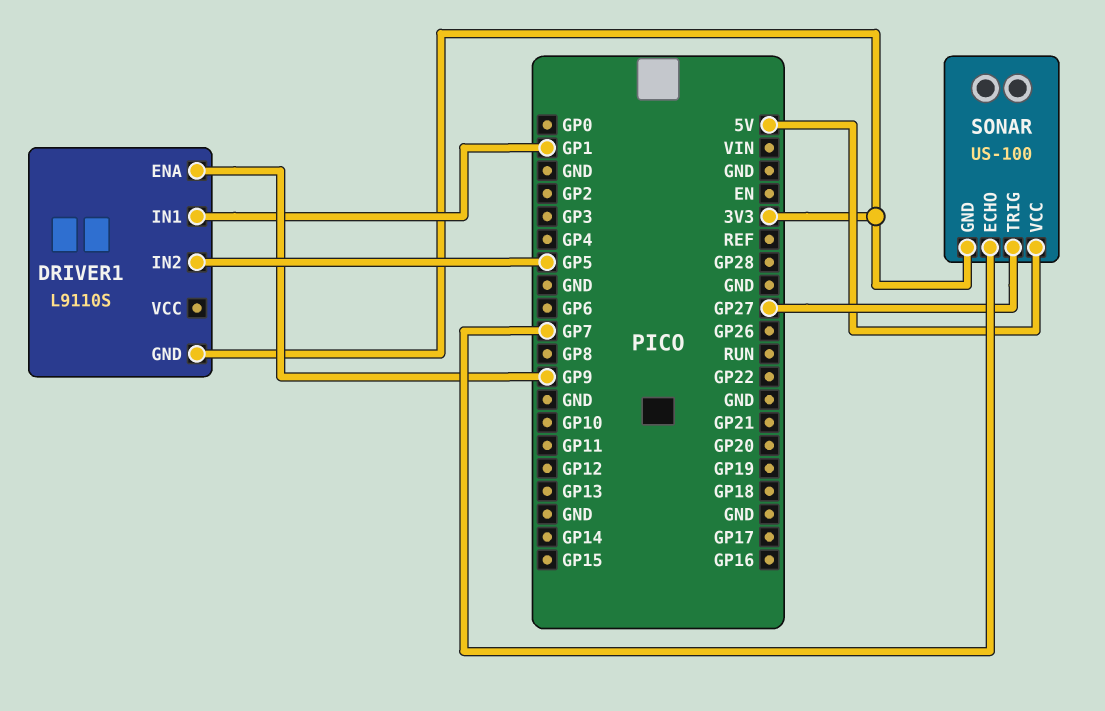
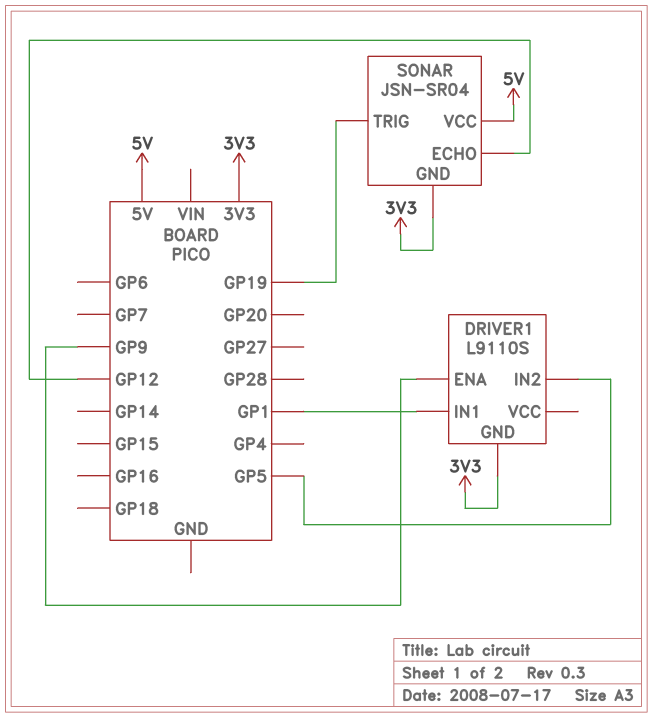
SONAR: US-100 -> JSN-SR04
SONAR pin ECHO: GP7 -> GP12
SONAR pin TRIG: GP27 -> GP19

